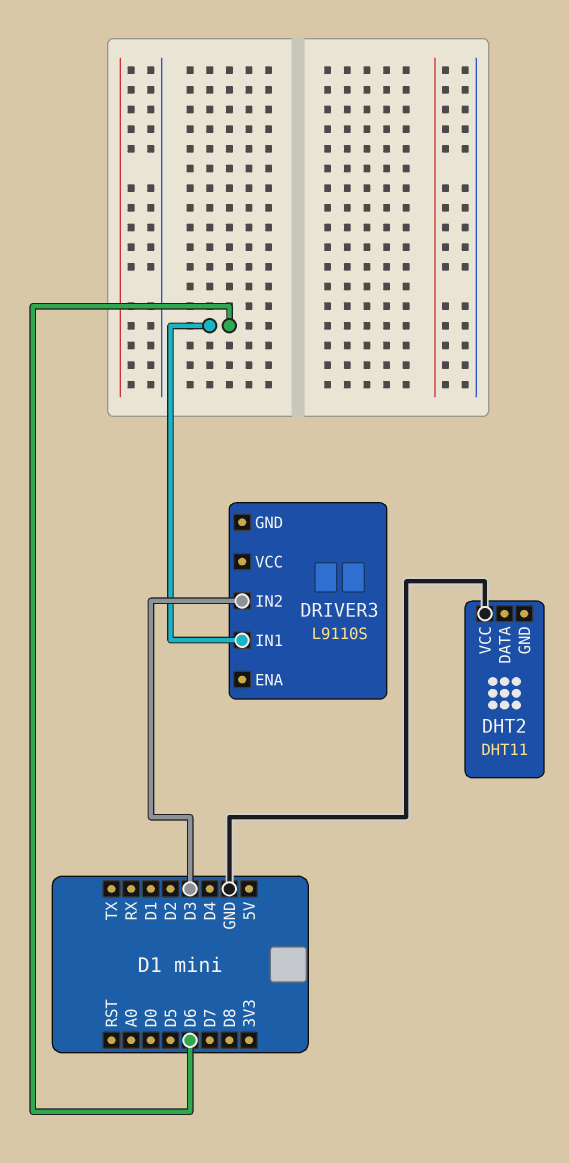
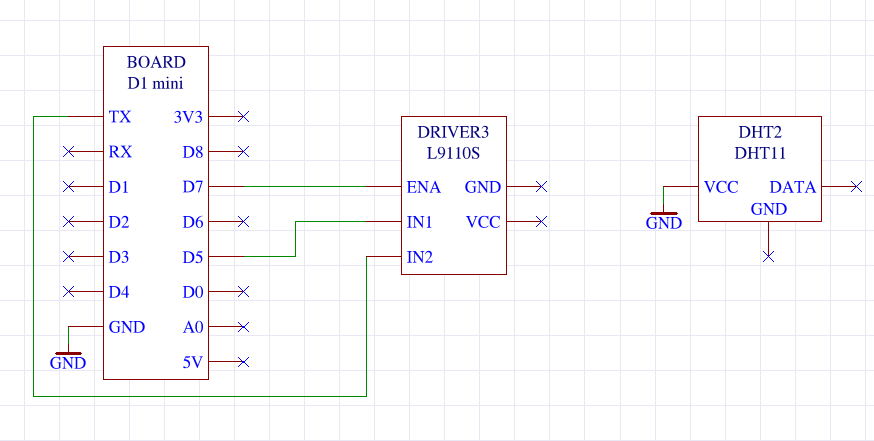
DRIVER3 pin ENA: none -> D7
DRIVER3 pin IN1: D6 -> D5
DRIVER3 pin IN2: D3 -> TX

